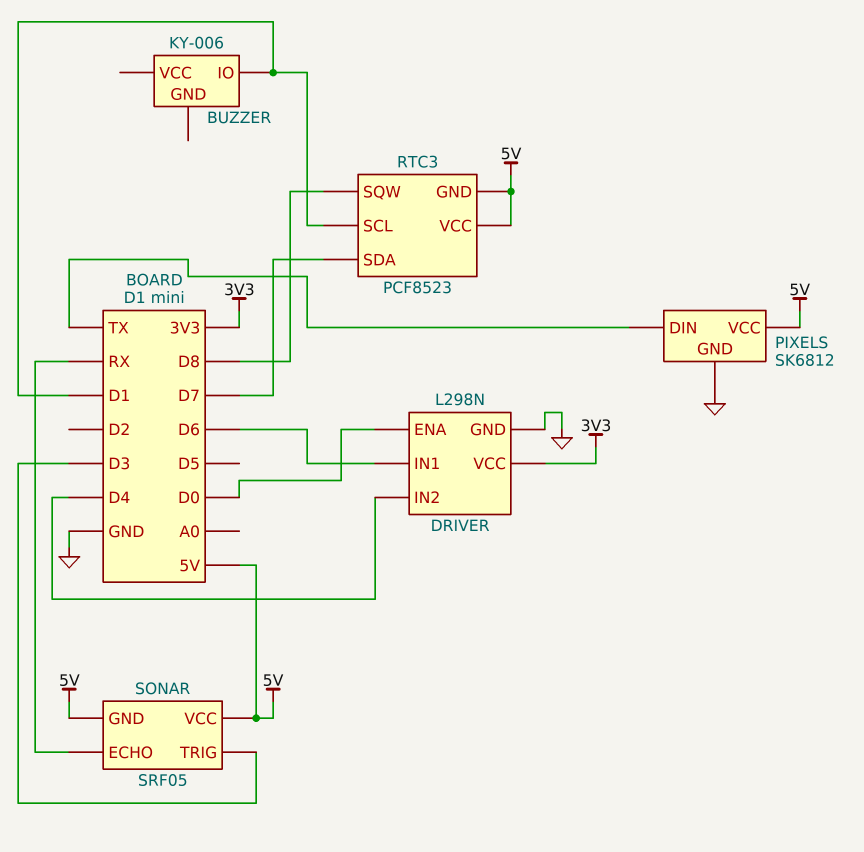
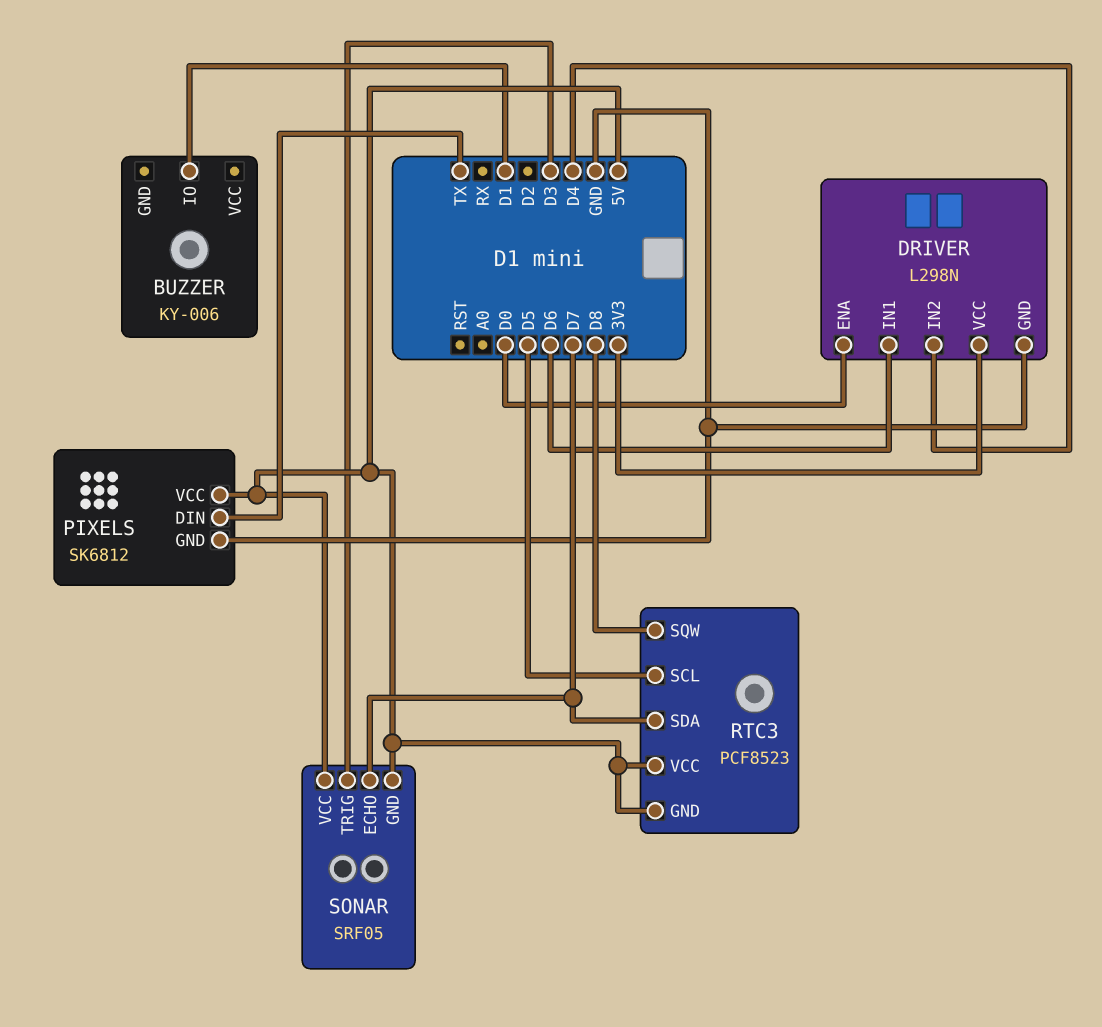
RTC3 pin SCL: D1 -> D5
SONAR pin ECHO: RX -> D7

